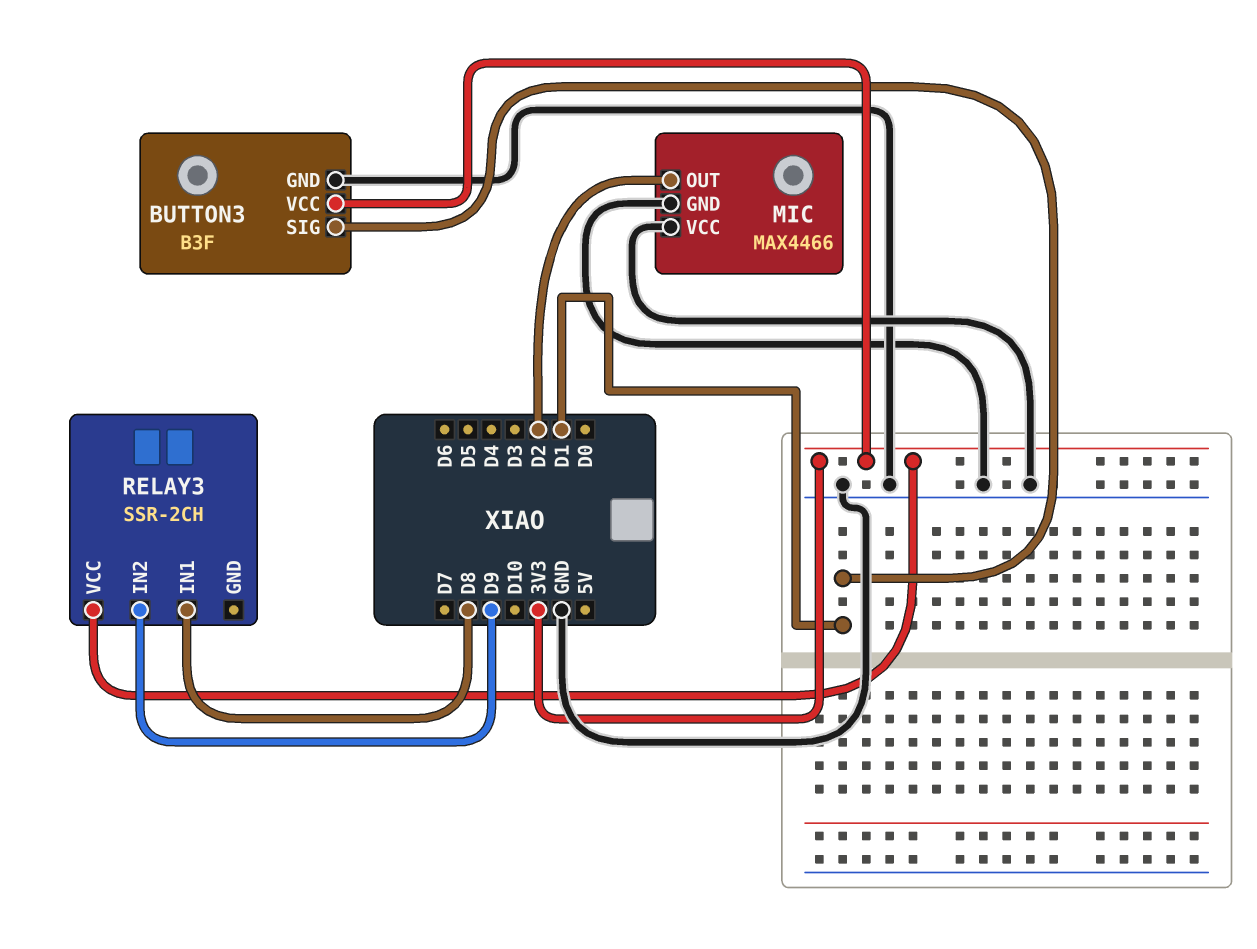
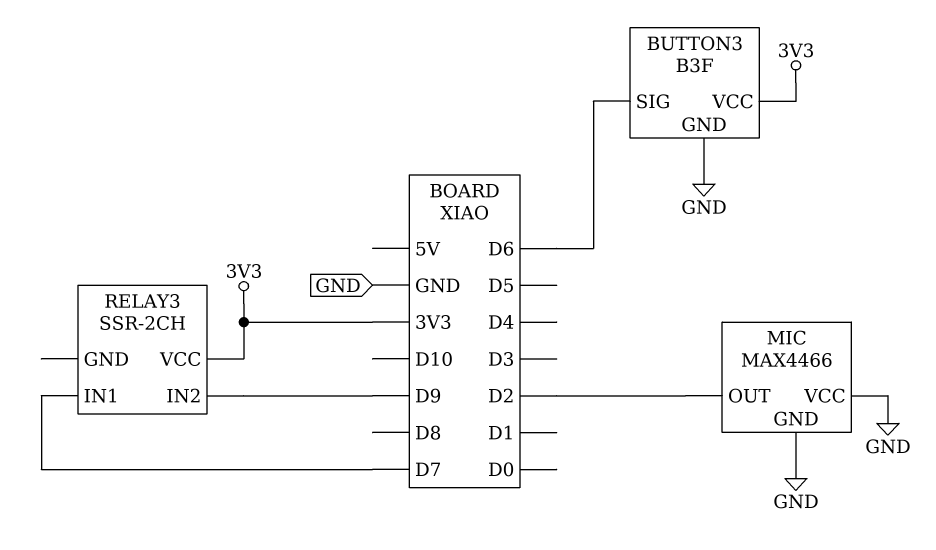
BUTTON3 pin SIG: D1 -> D6
RELAY3 pin IN1: D8 -> D7

